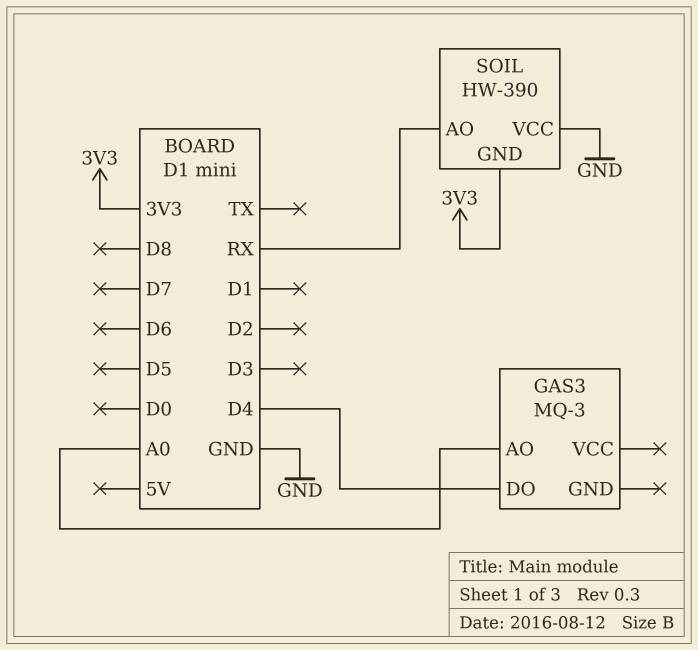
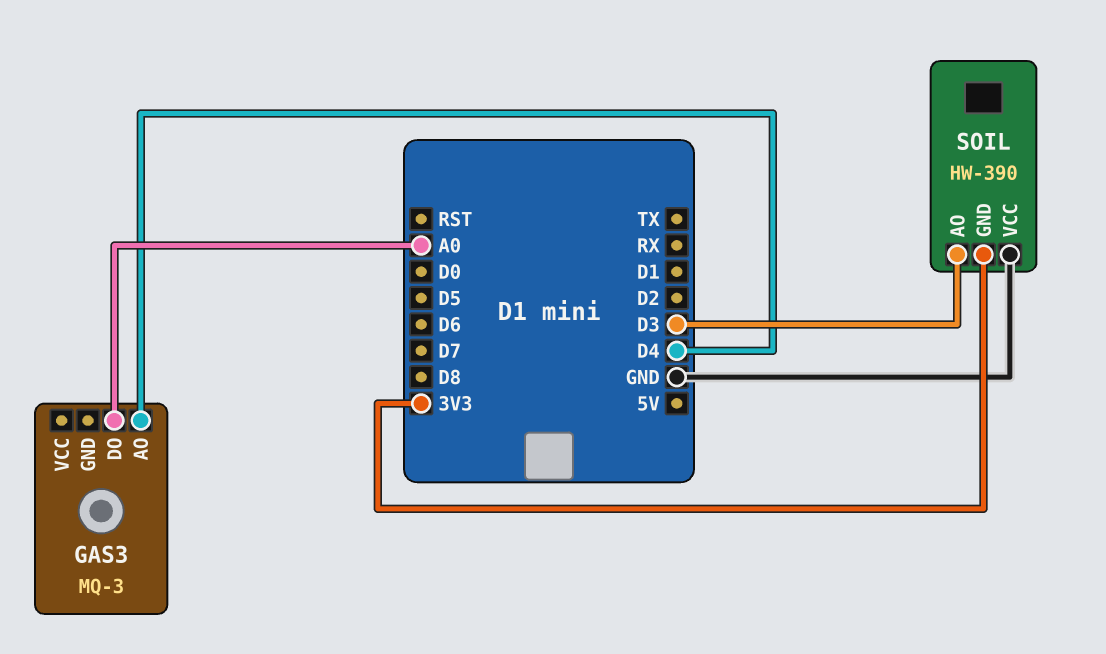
GAS3 pin AO: A0 -> D4
GAS3 pin DO: D4 -> A0
SOIL pin AO: RX -> D3

